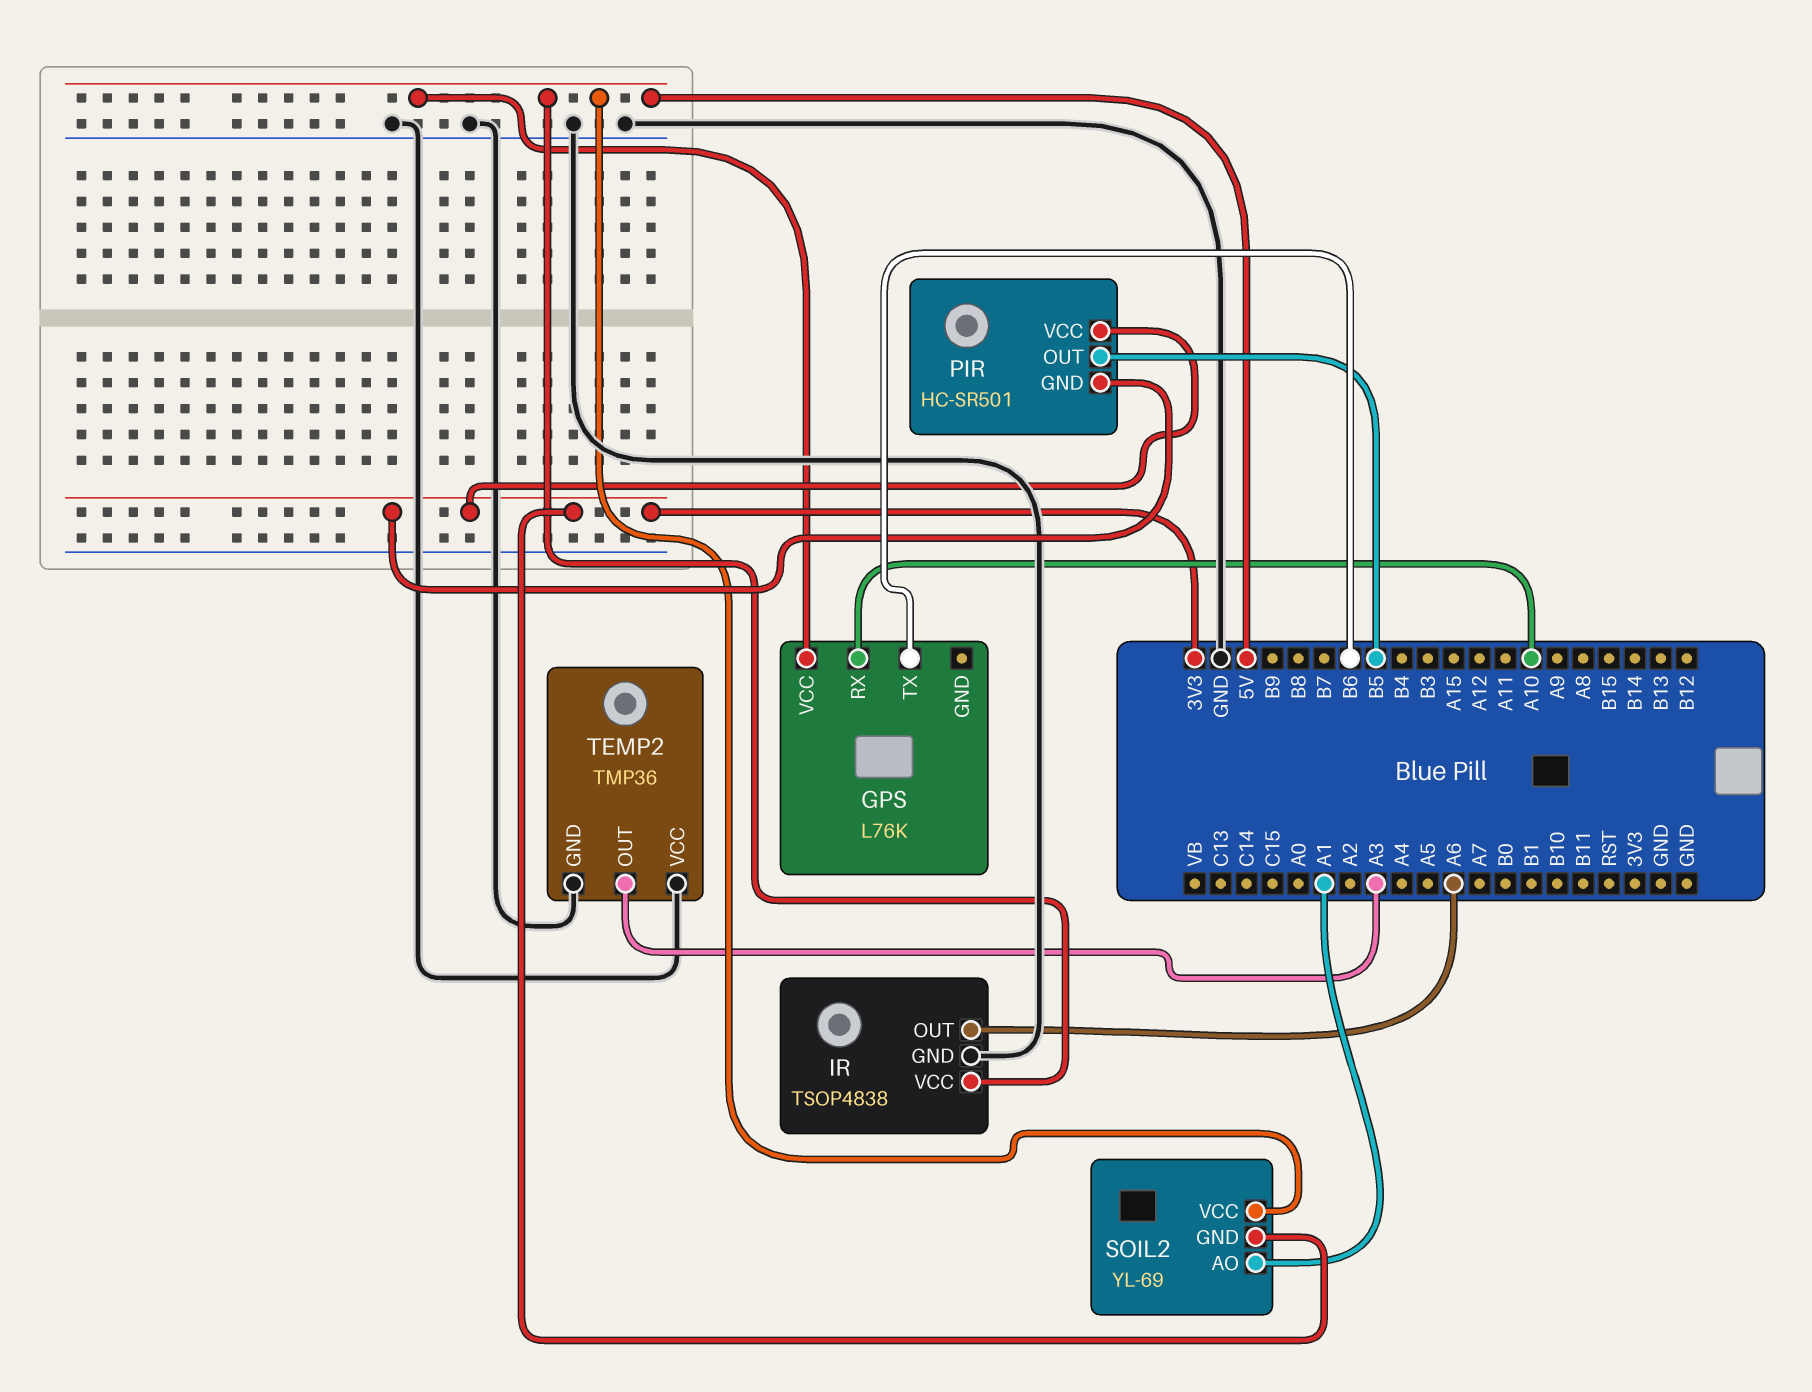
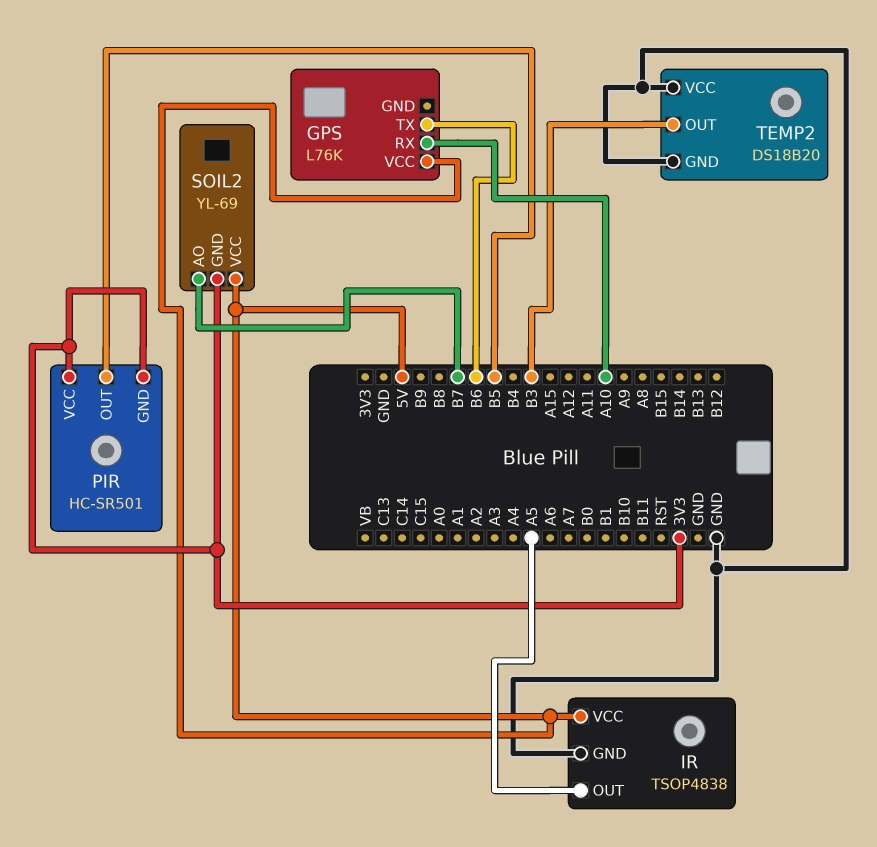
IR pin OUT: A6 -> A5
SOIL2 pin AO: A1 -> B7
TEMP2: TMP36 -> DS18B20
TEMP2 pin OUT: A3 -> B3

